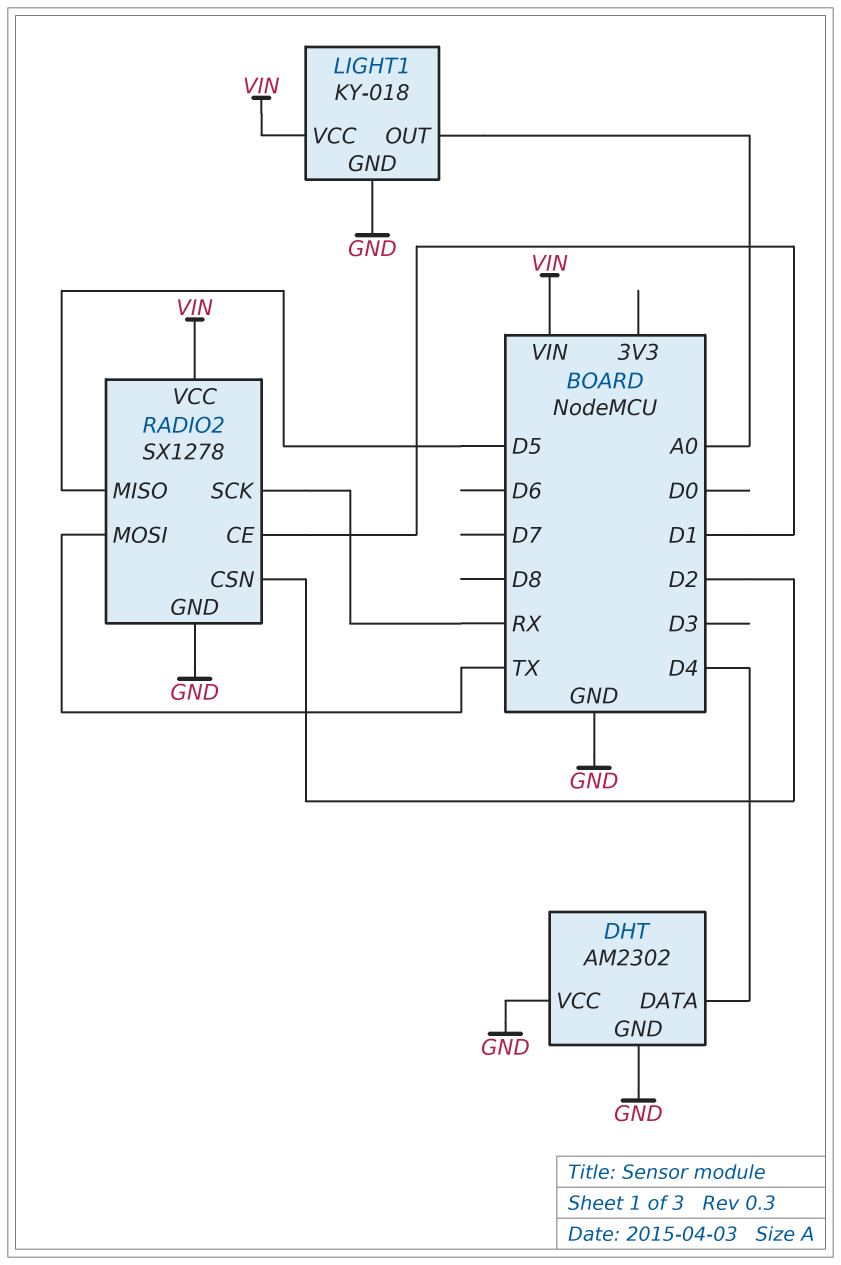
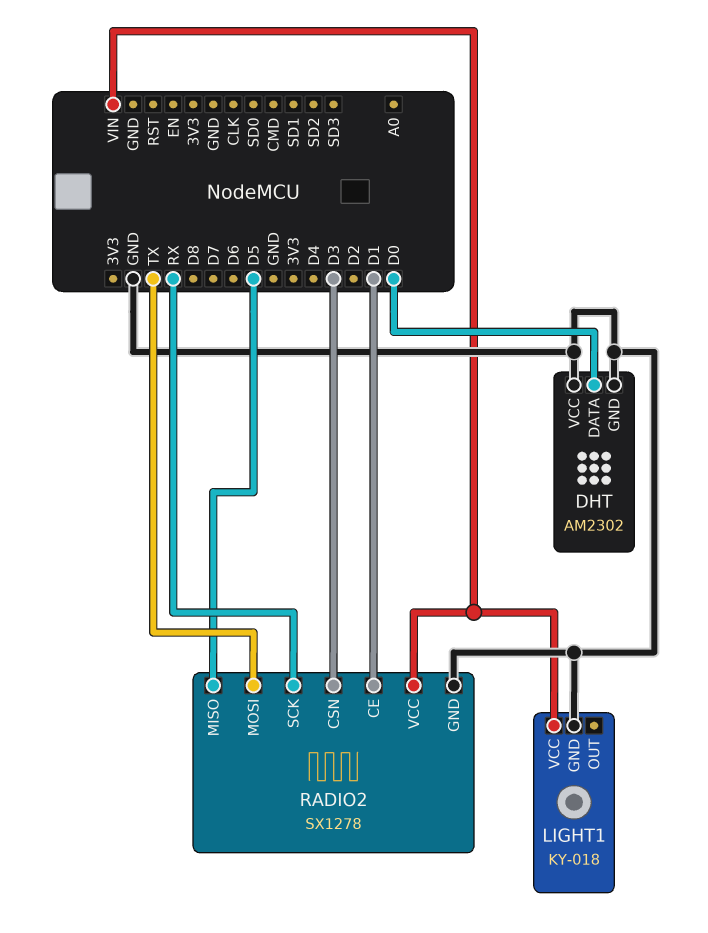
DHT pin DATA: D4 -> D0
LIGHT1 pin OUT: A0 -> none
RADIO2 pin CSN: D2 -> D3

